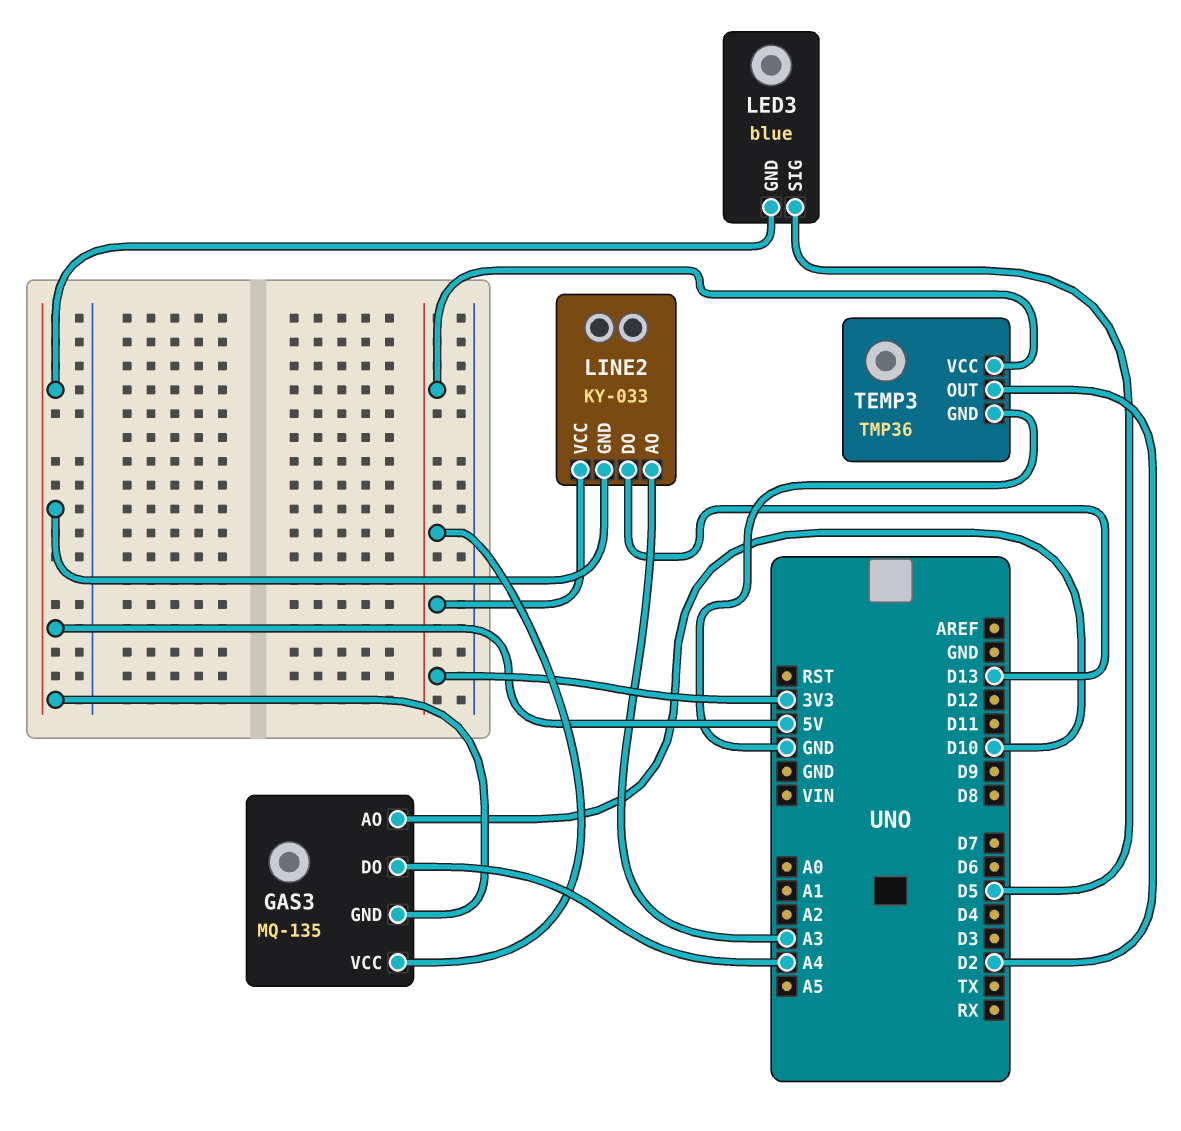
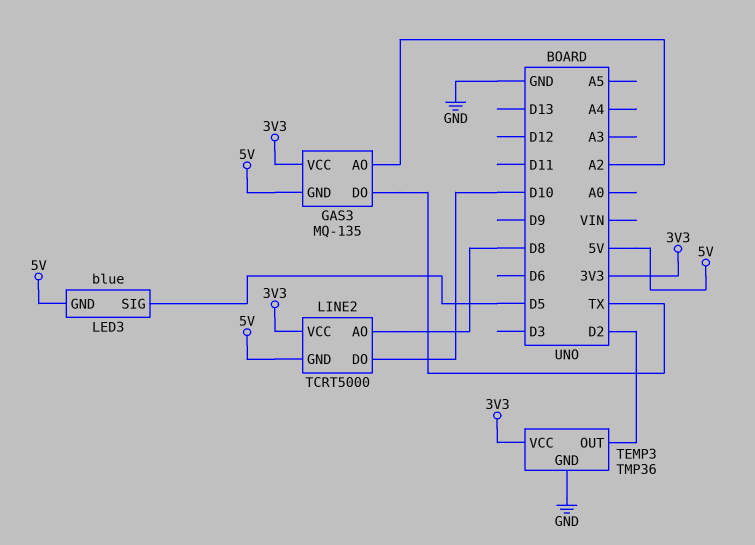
GAS3 pin AO: D10 -> A2
GAS3 pin DO: A4 -> TX
LINE2: KY-033 -> TCRT5000
LINE2 pin AO: A3 -> D8
LINE2 pin DO: D13 -> D10

